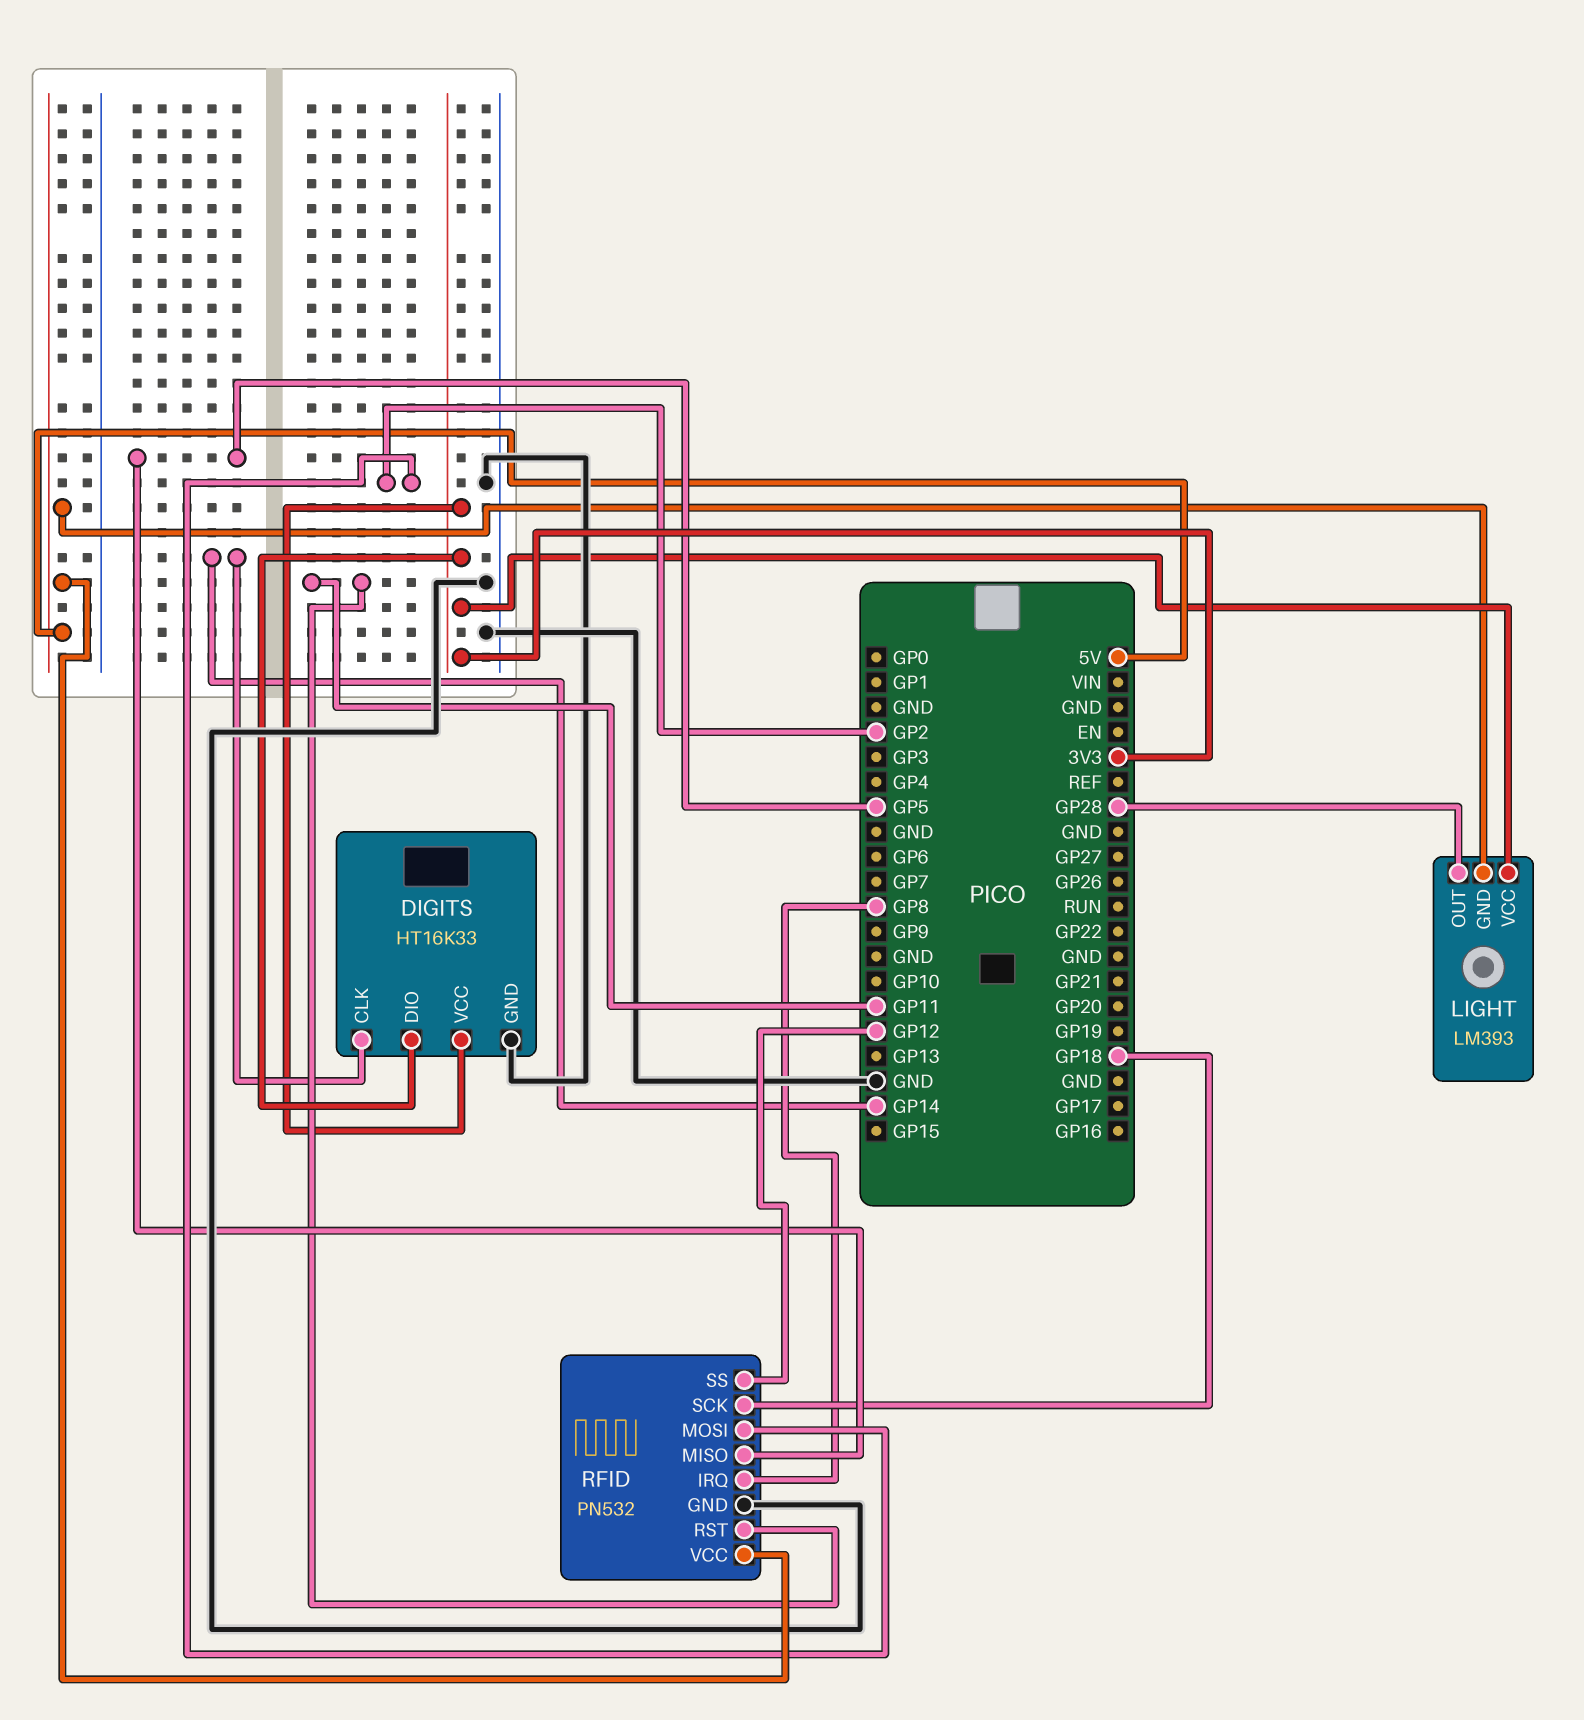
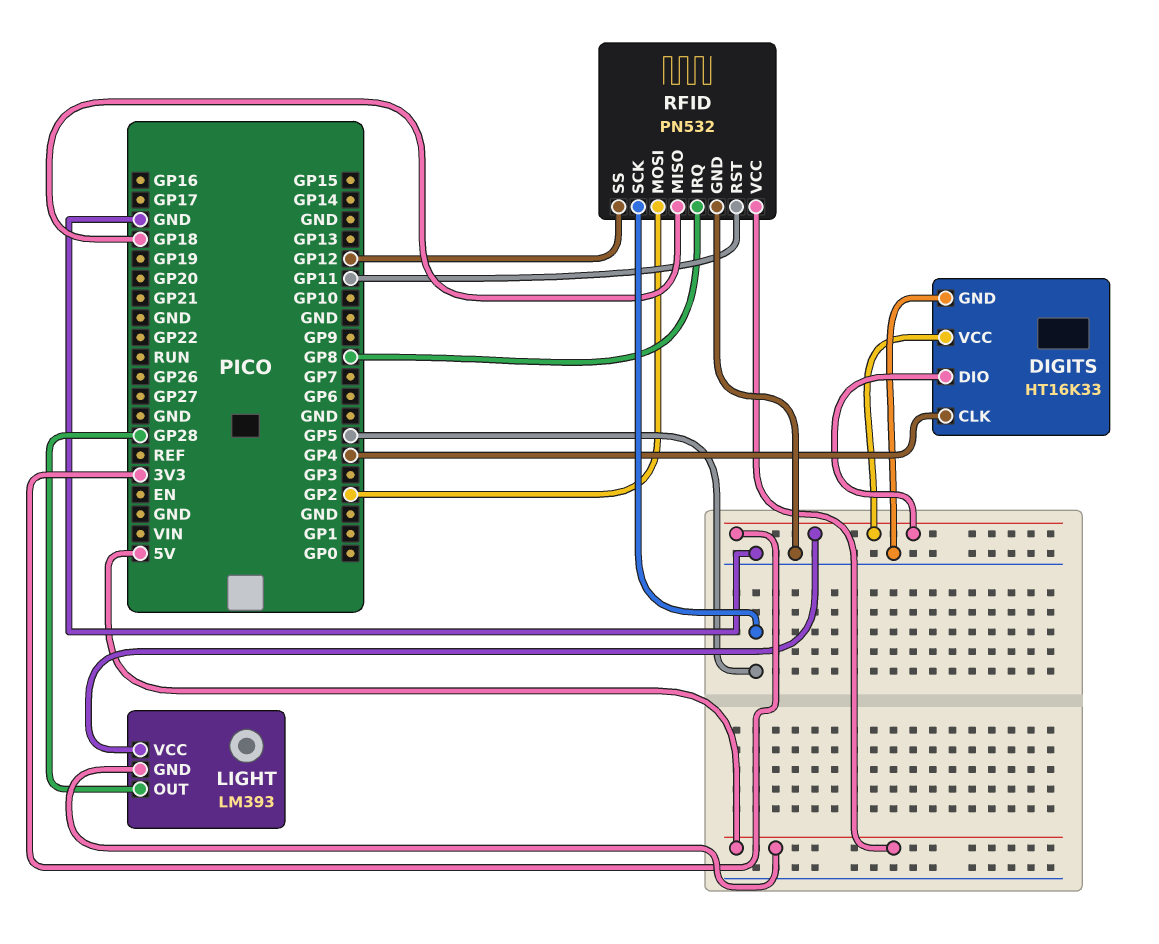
DIGITS pin CLK: GP14 -> GP4
RFID pin MISO: GP5 -> GP18
RFID pin SCK: GP18 -> GP5

